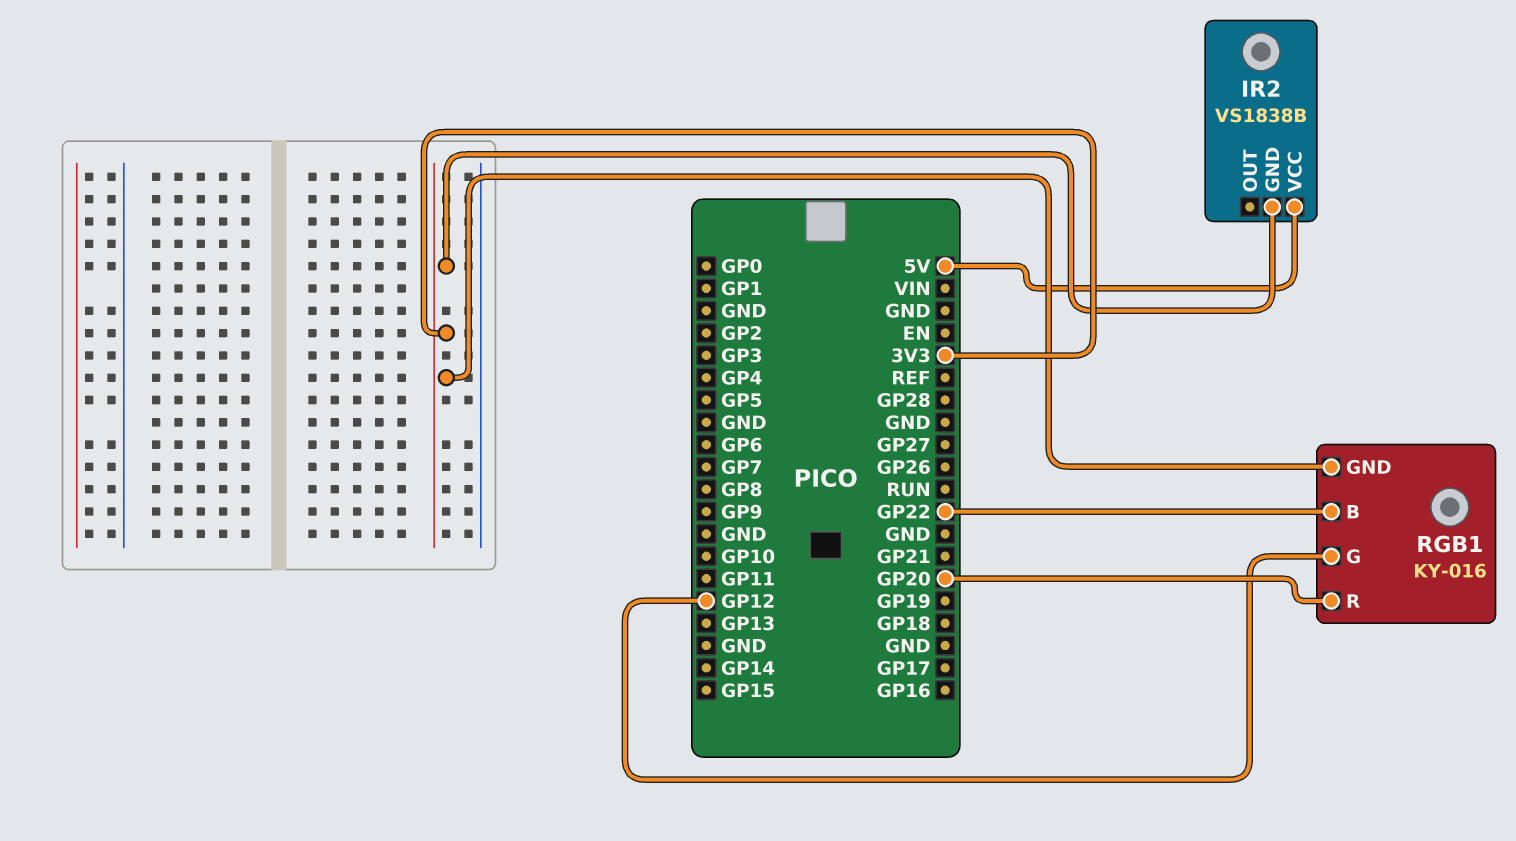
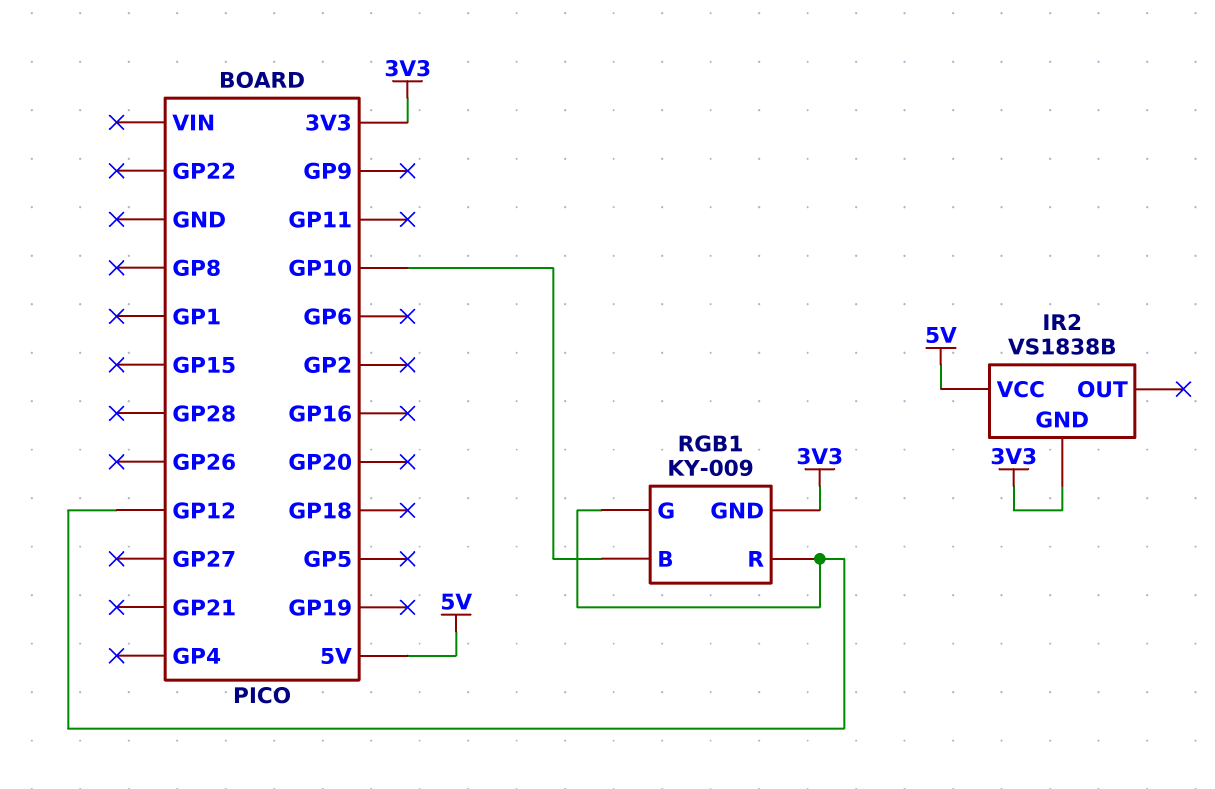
RGB1: KY-016 -> KY-009
RGB1 pin B: GP22 -> GP10
RGB1 pin R: GP20 -> GP12

